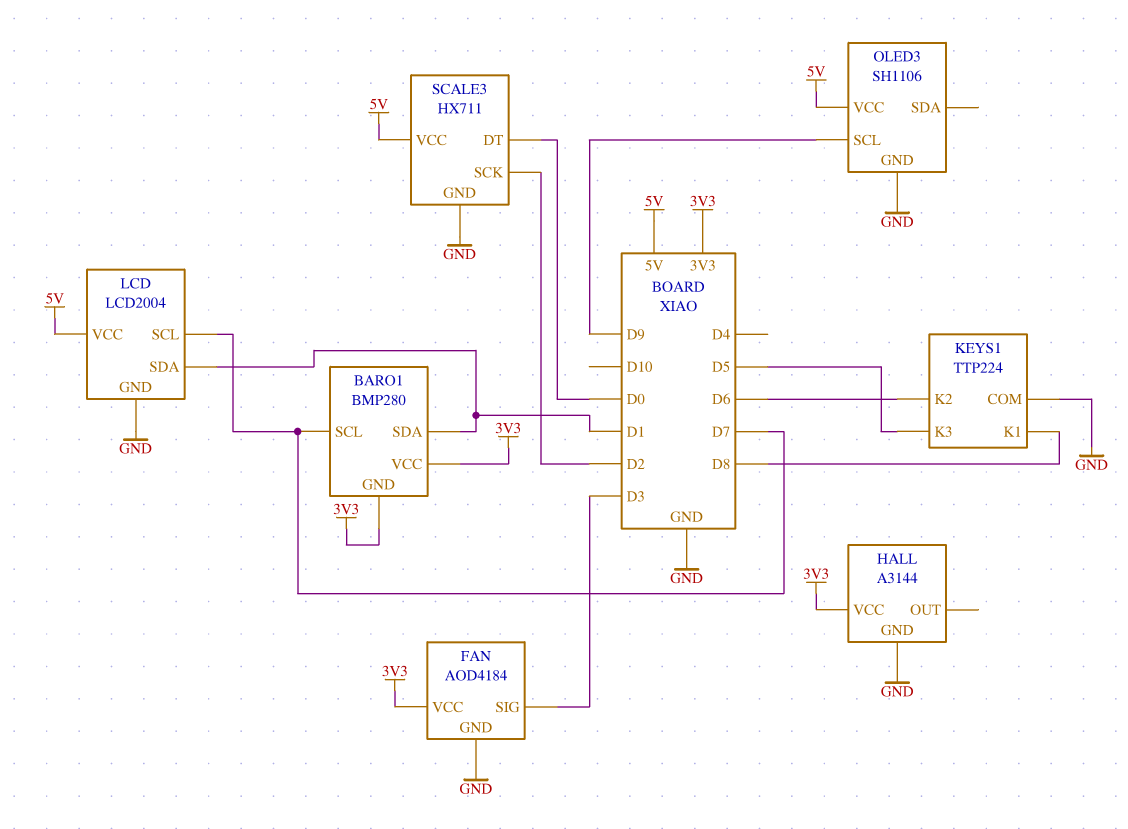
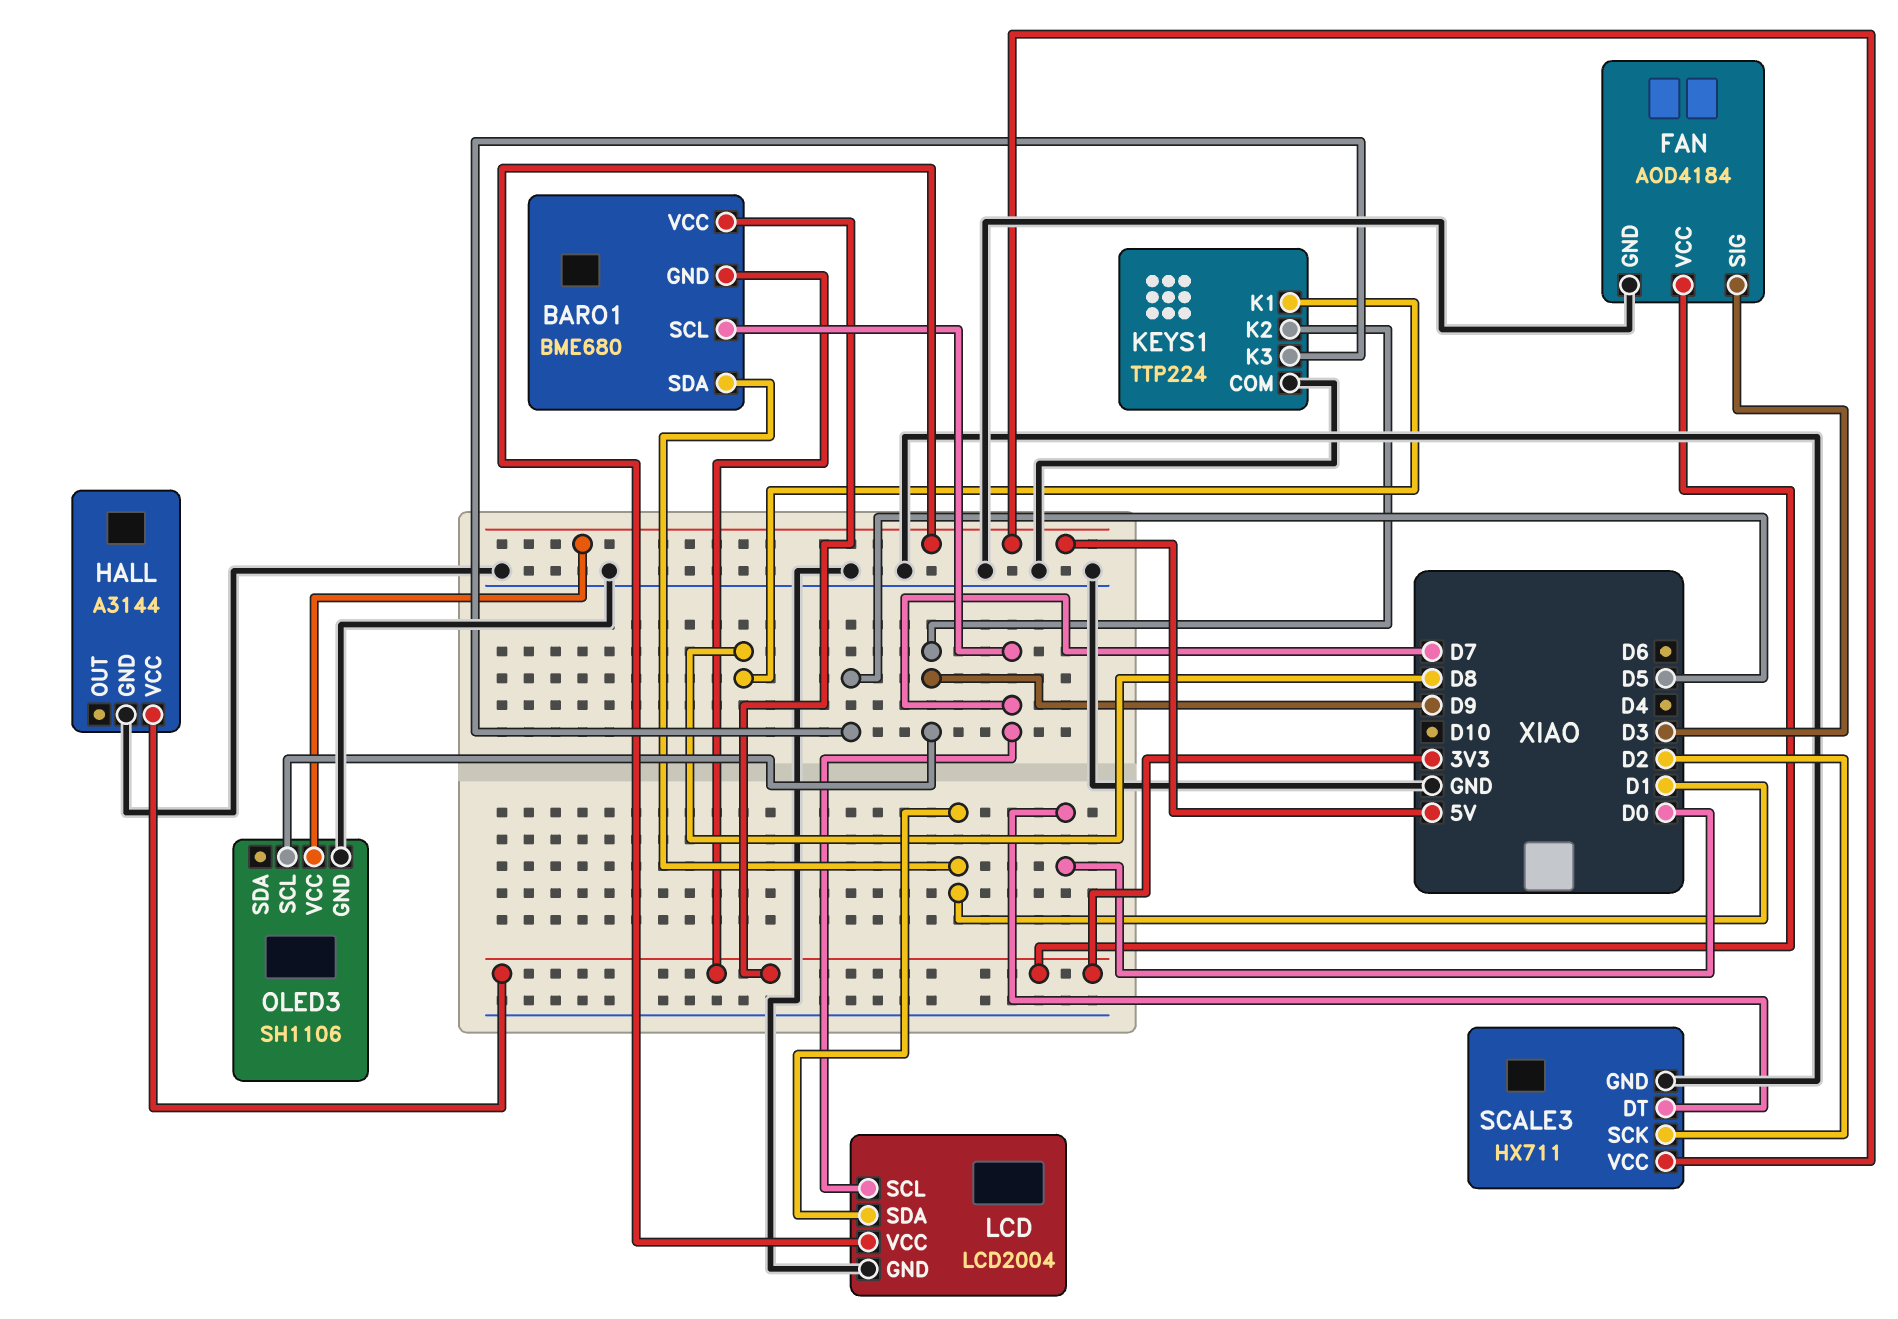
BARO1: BMP280 -> BME680
KEYS1 pin K2: D6 -> D9

